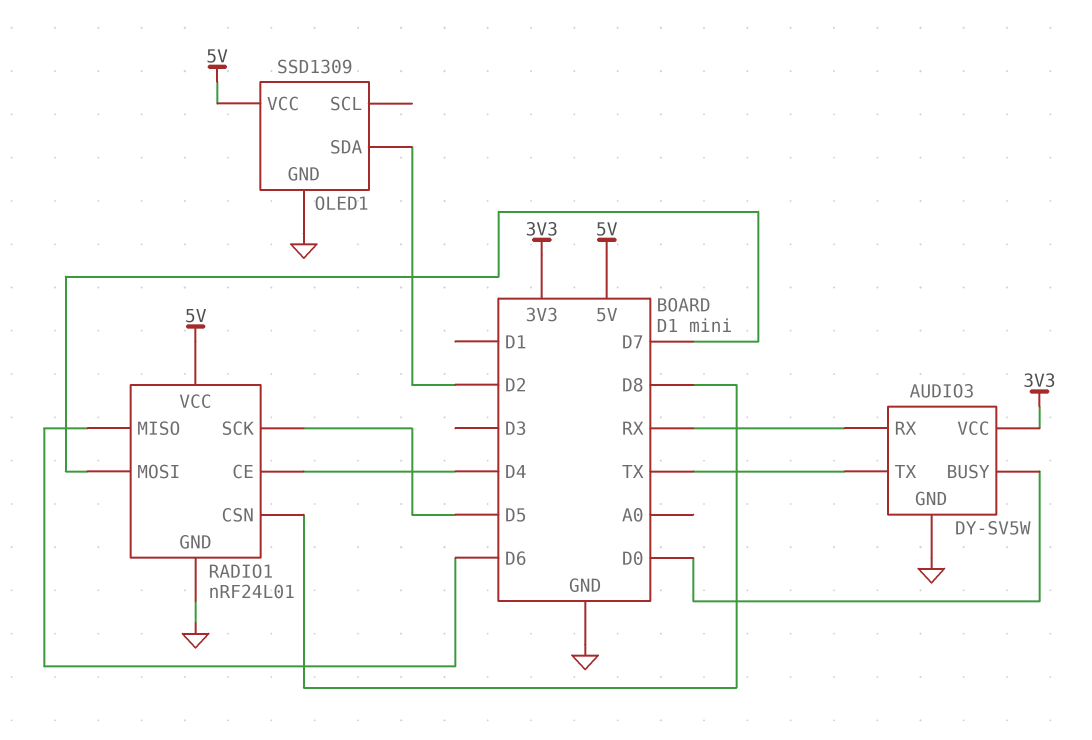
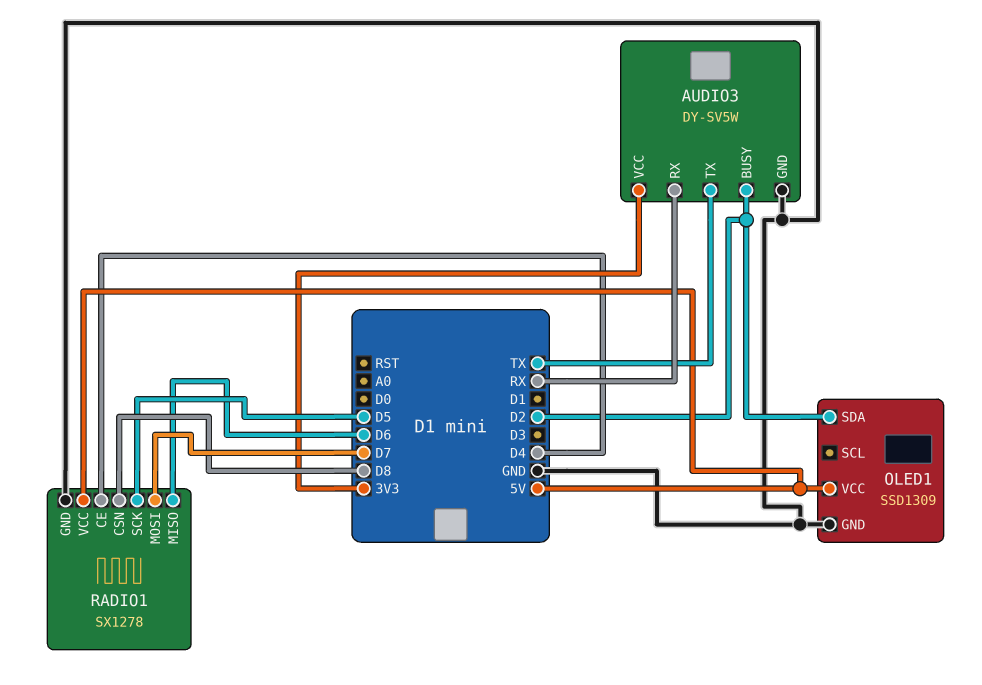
AUDIO3 pin BUSY: D0 -> D2
RADIO1: nRF24L01 -> SX1278

